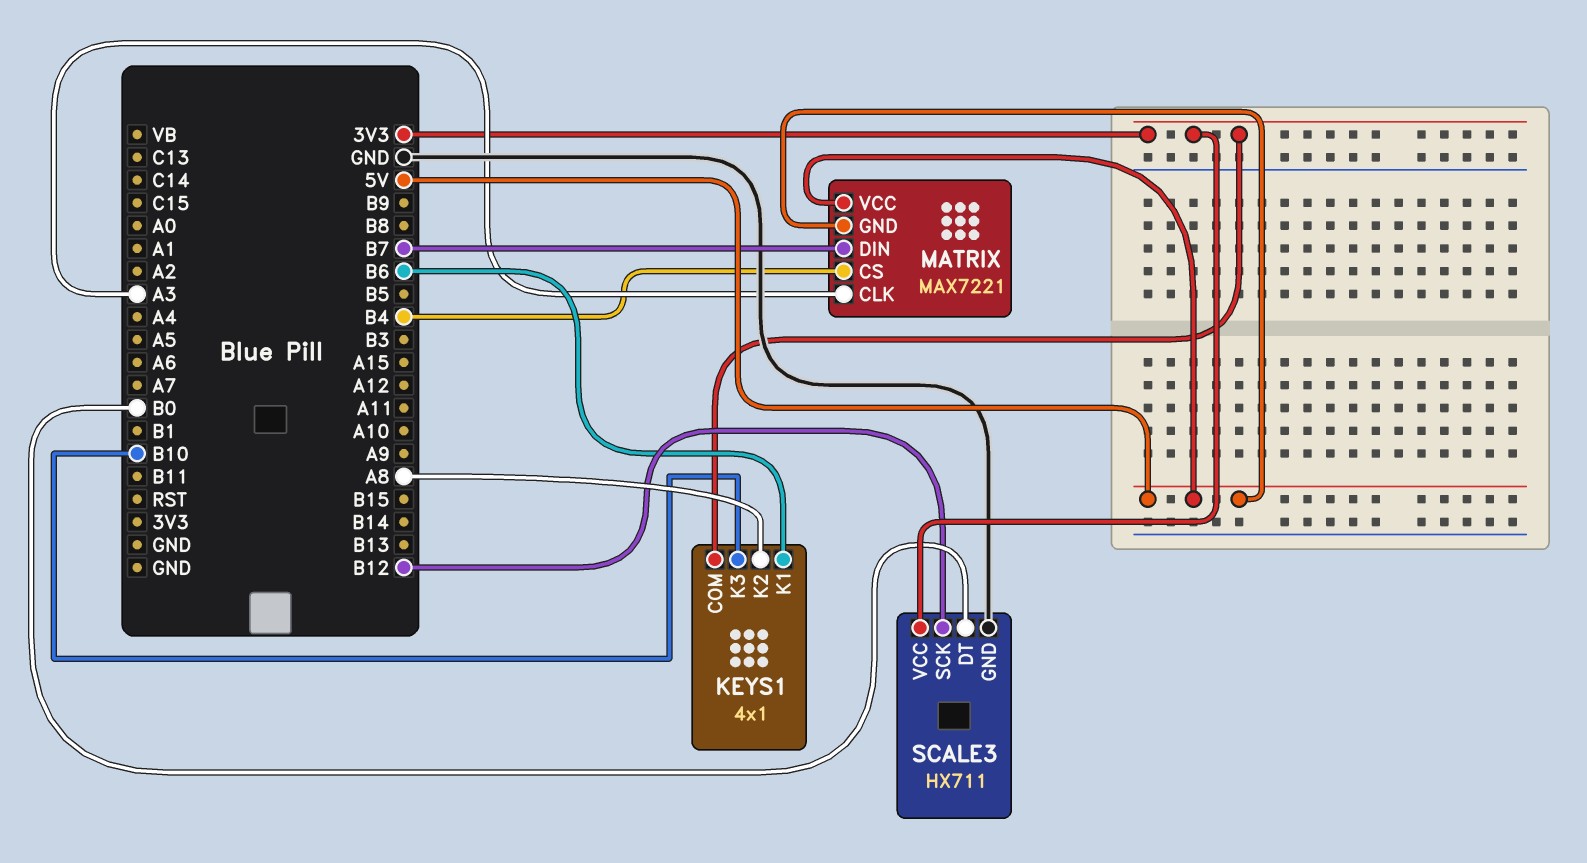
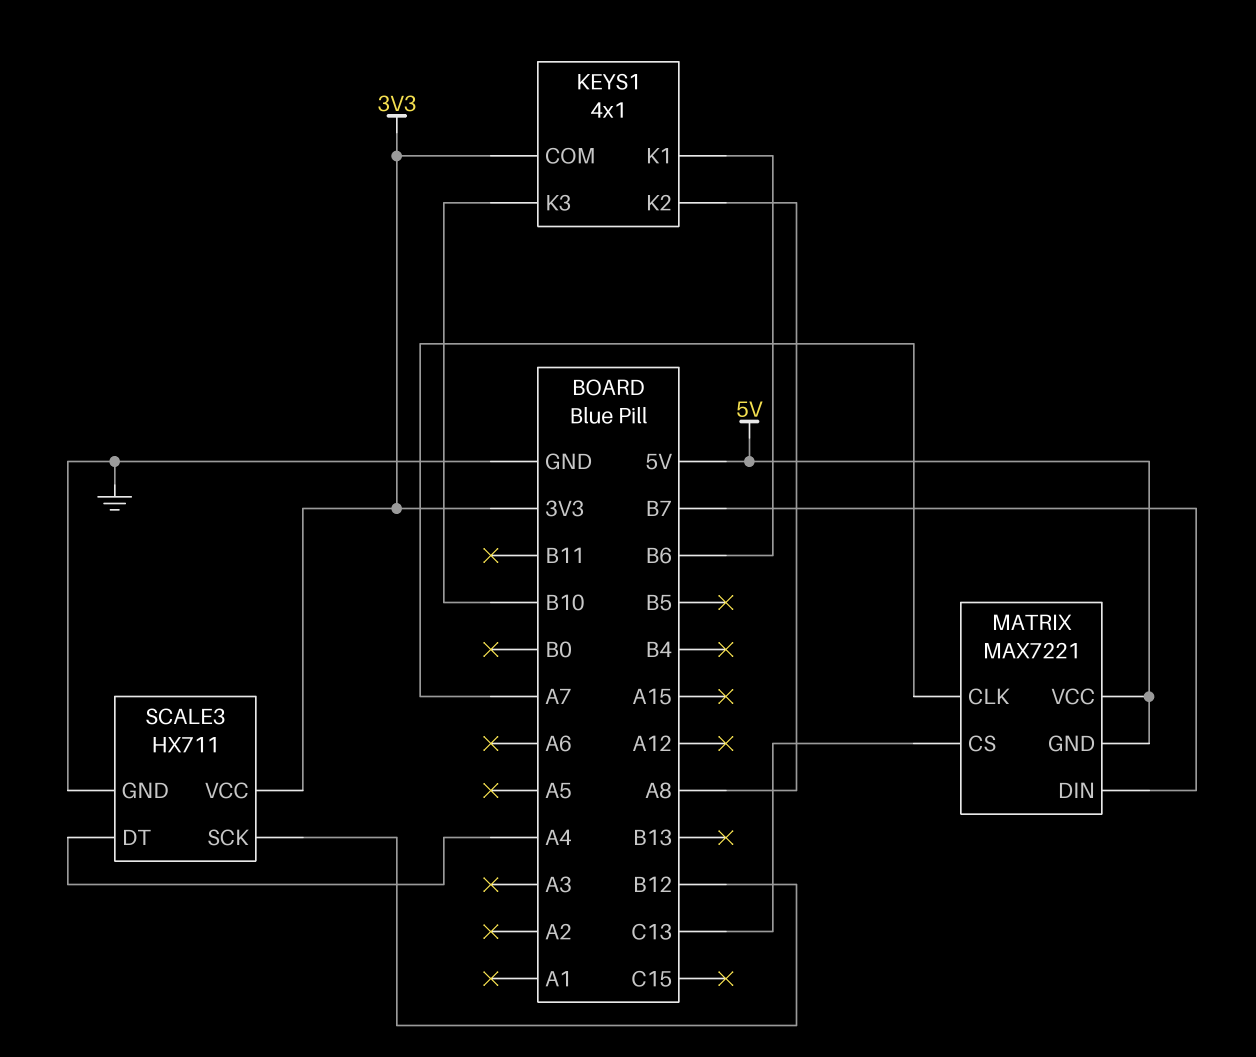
MATRIX pin CLK: A3 -> A7
MATRIX pin CS: B4 -> C13
SCALE3 pin DT: B0 -> A4

